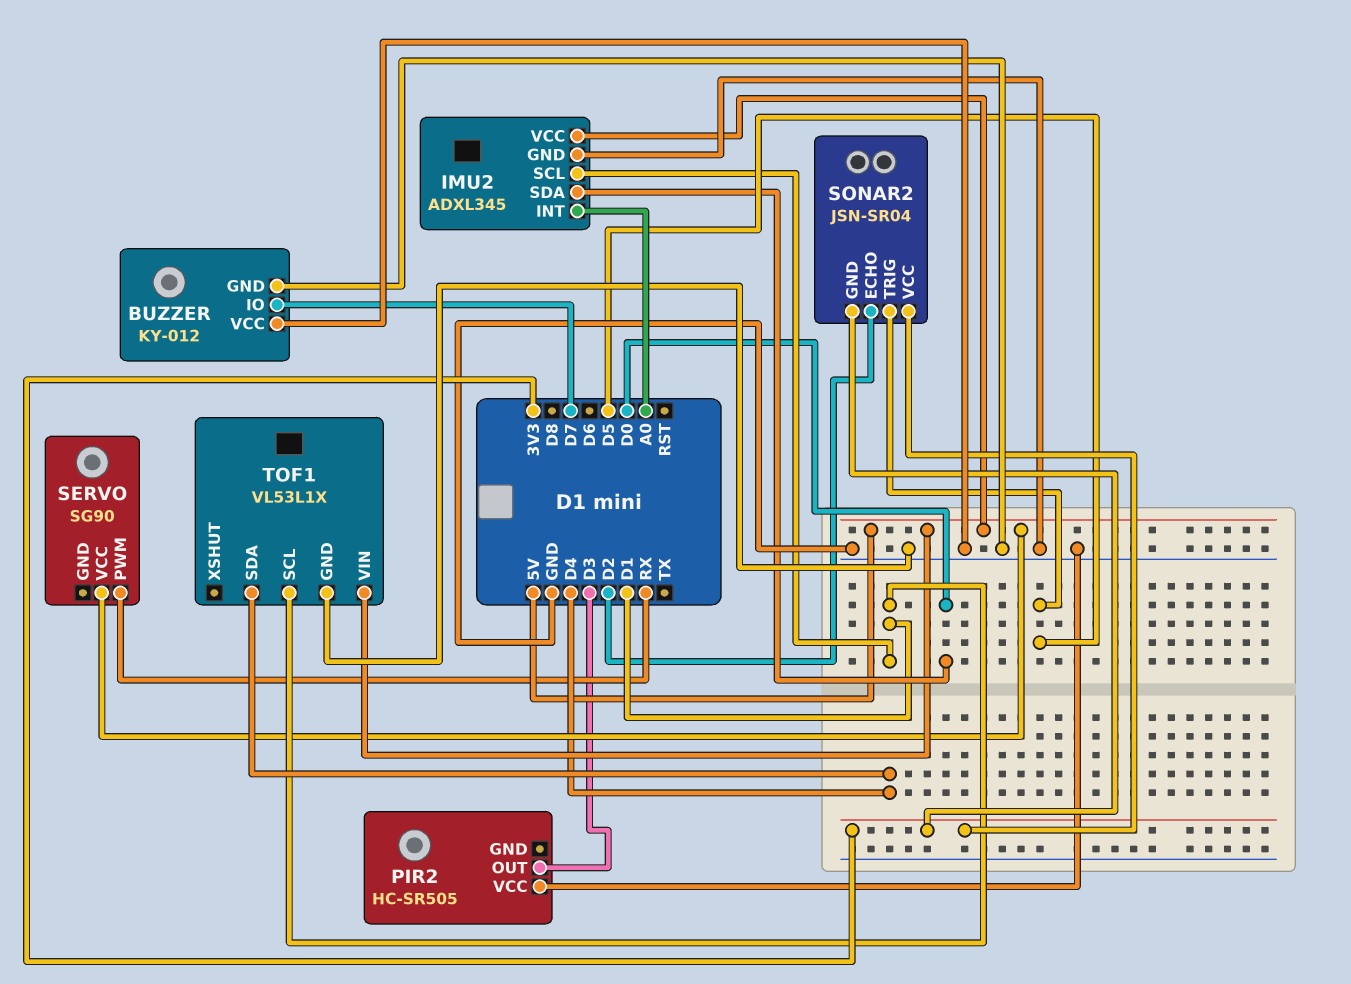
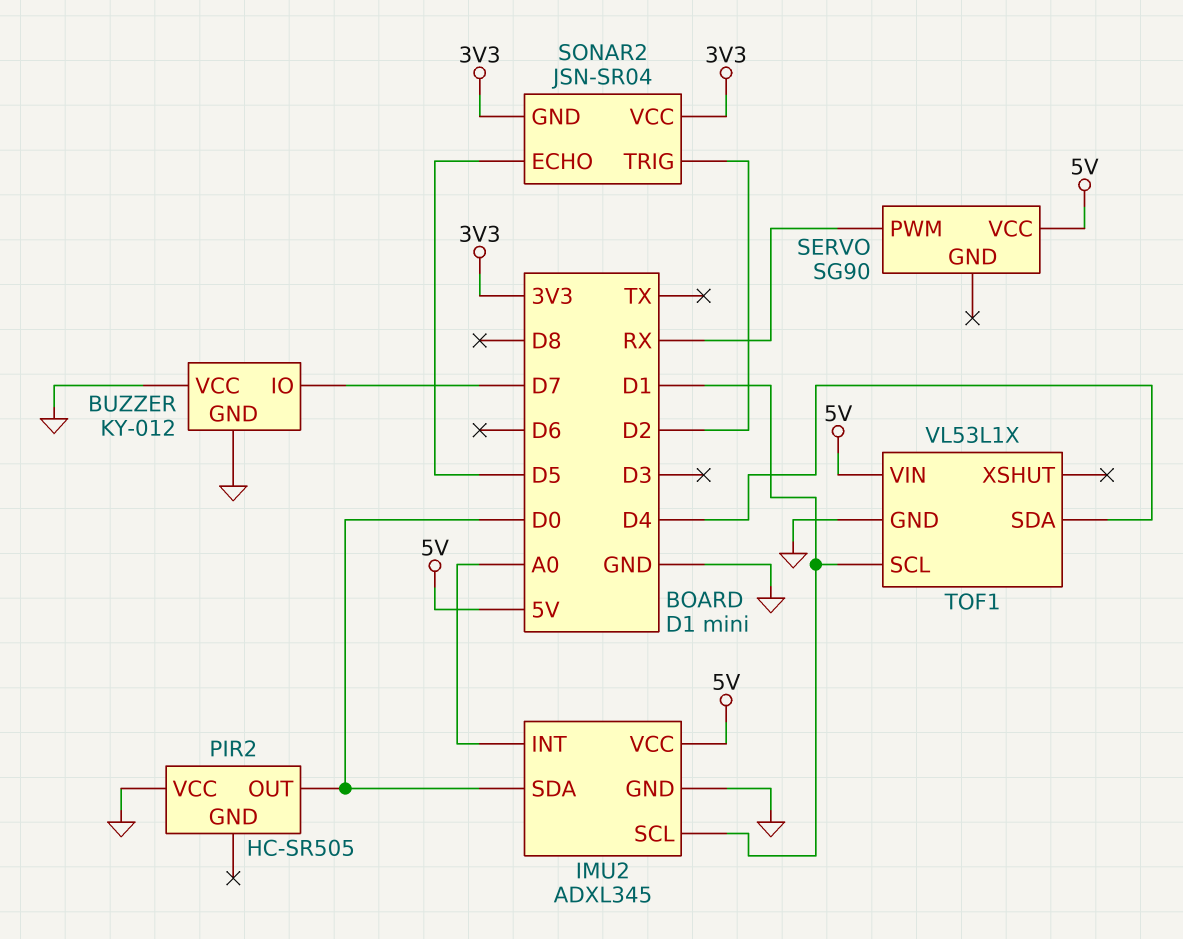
PIR2 pin OUT: D3 -> D0
SONAR2 pin ECHO: D2 -> D5
SONAR2 pin TRIG: D5 -> D2

